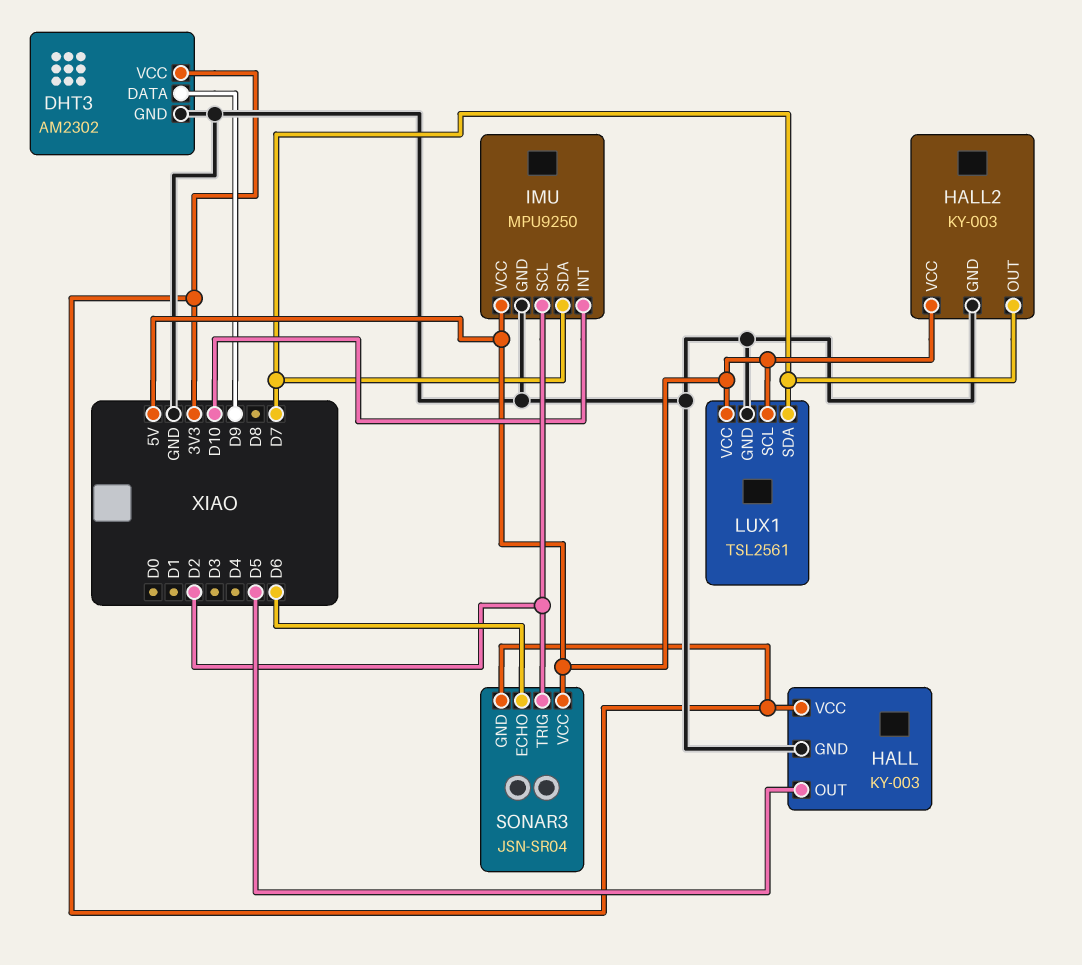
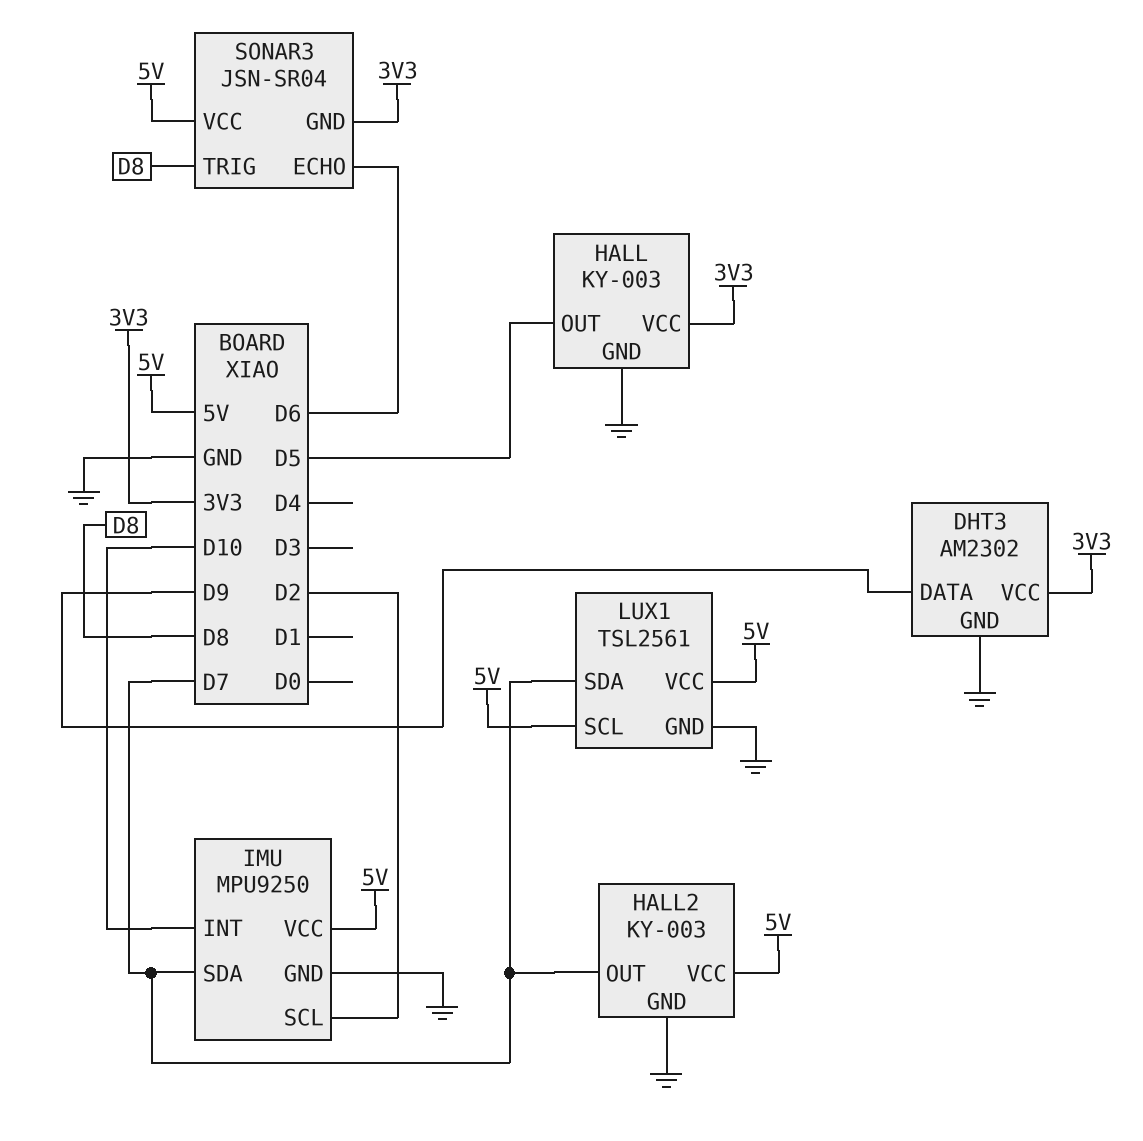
SONAR3 pin TRIG: D2 -> D8

